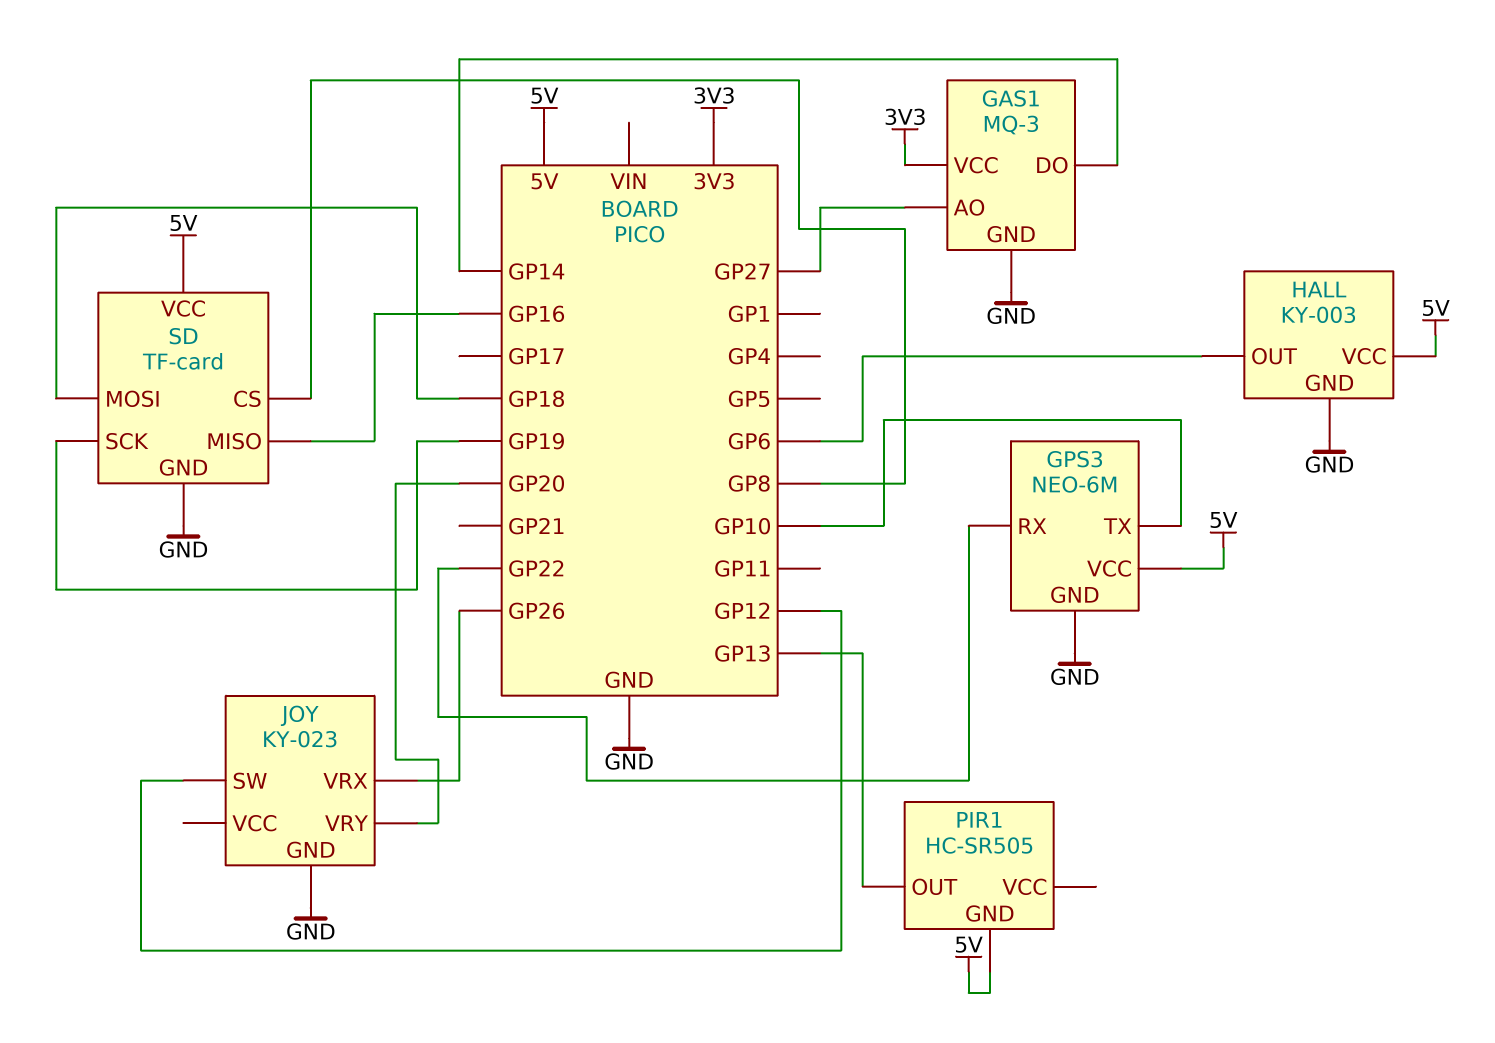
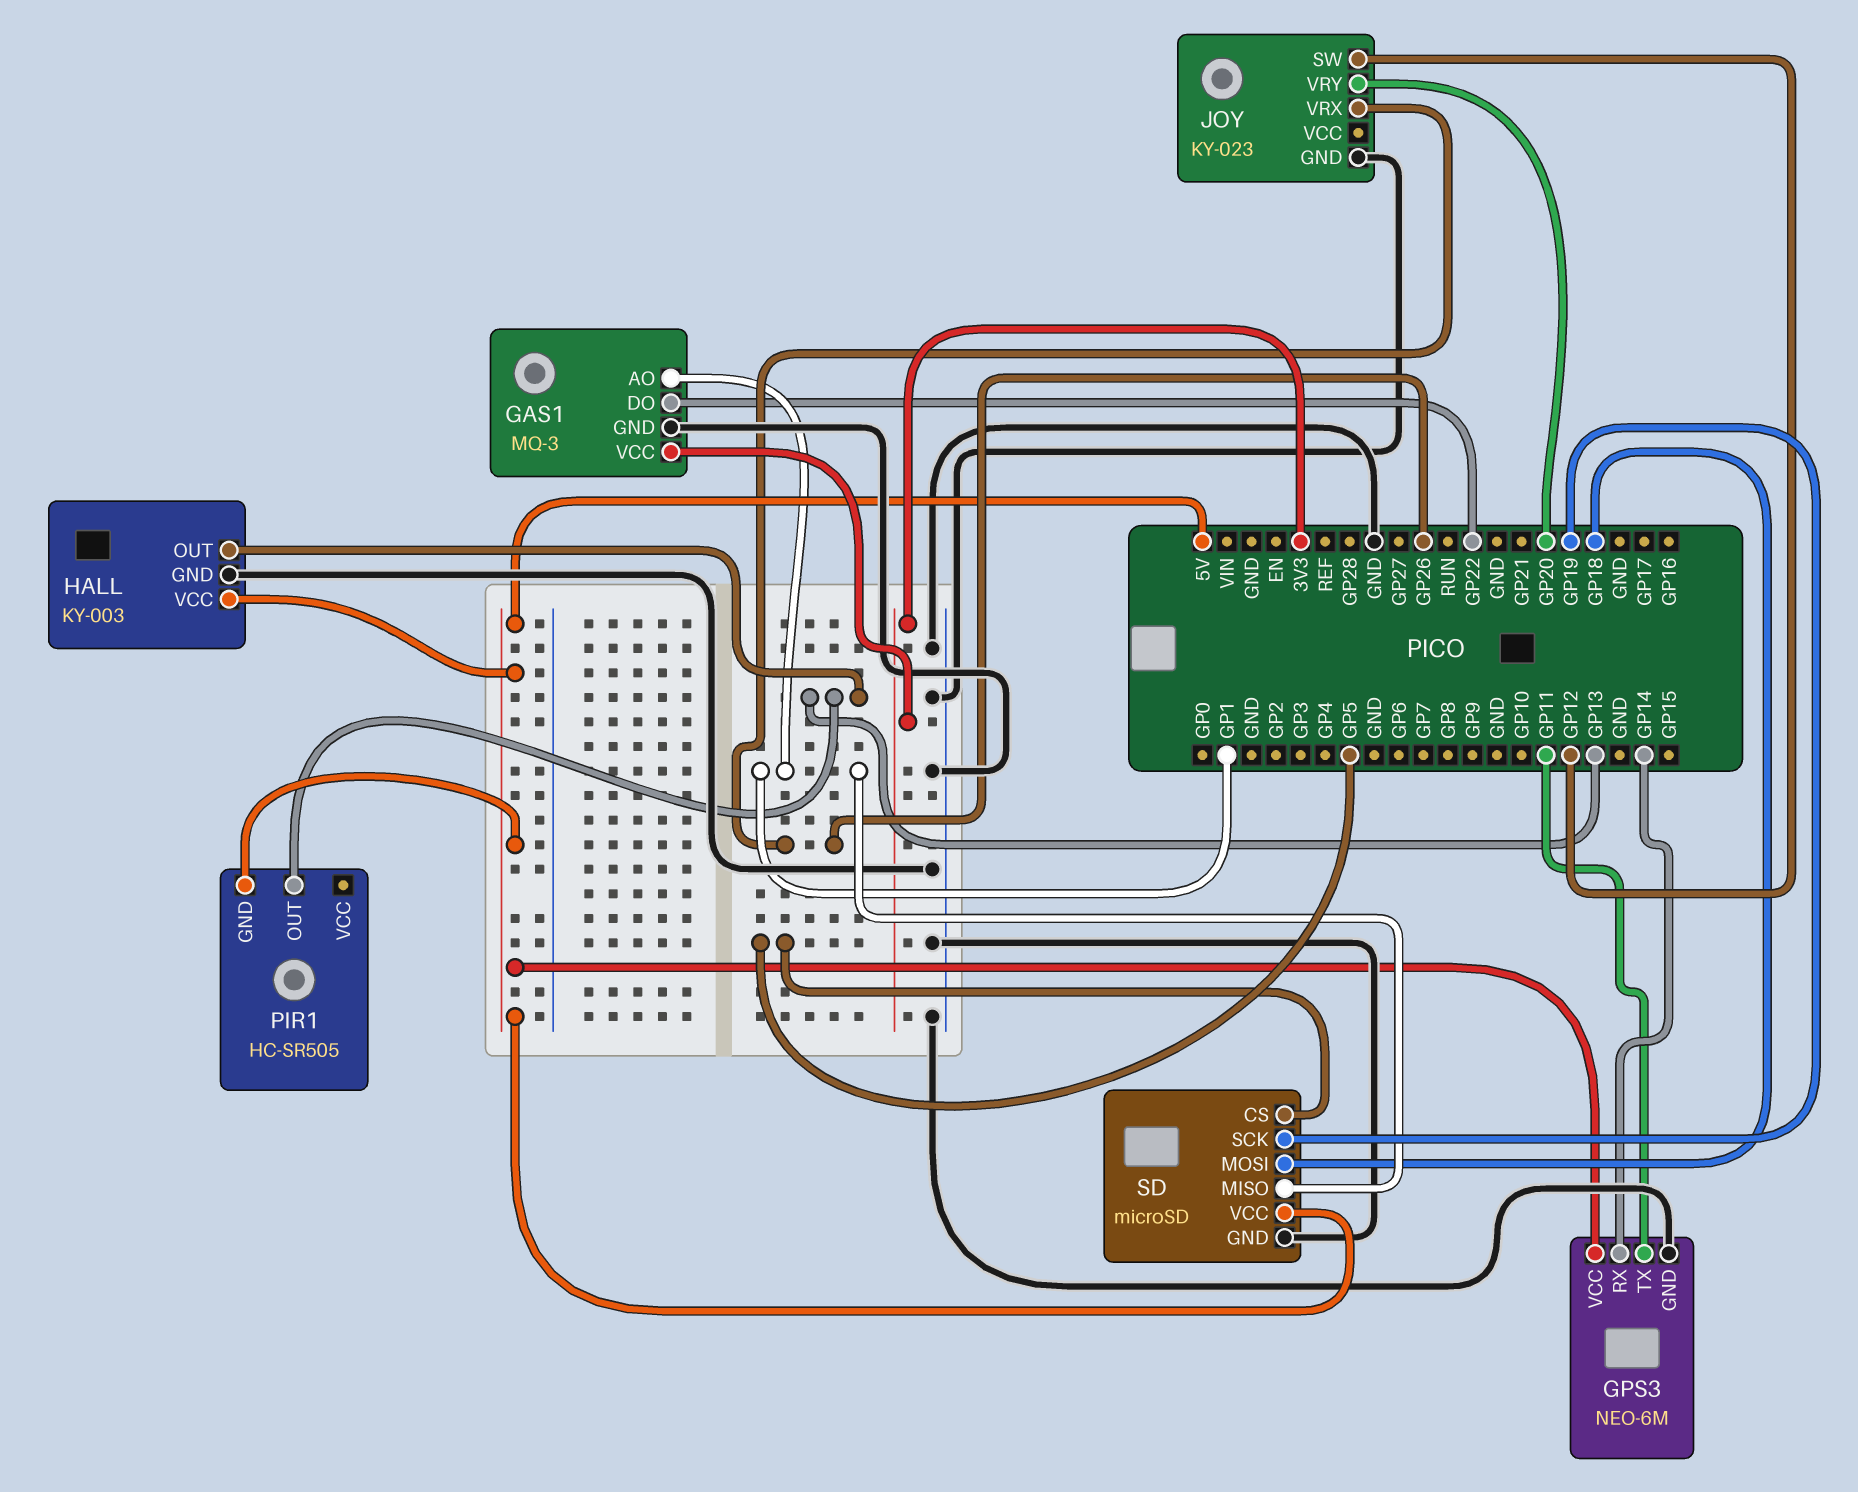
GAS1 pin AO: GP27 -> GP1
GAS1 pin DO: GP14 -> GP22
GPS3 pin RX: GP22 -> GP14
GPS3 pin TX: GP10 -> GP11
HALL pin OUT: GP6 -> GP13
SD: TF-card -> microSD
SD pin CS: GP8 -> GP5
SD pin MISO: GP16 -> GP1

